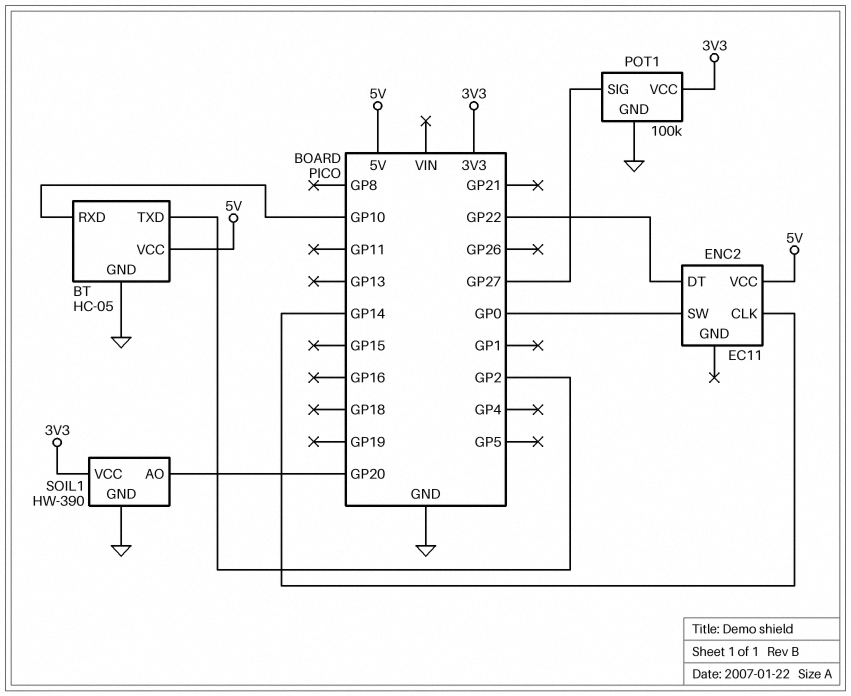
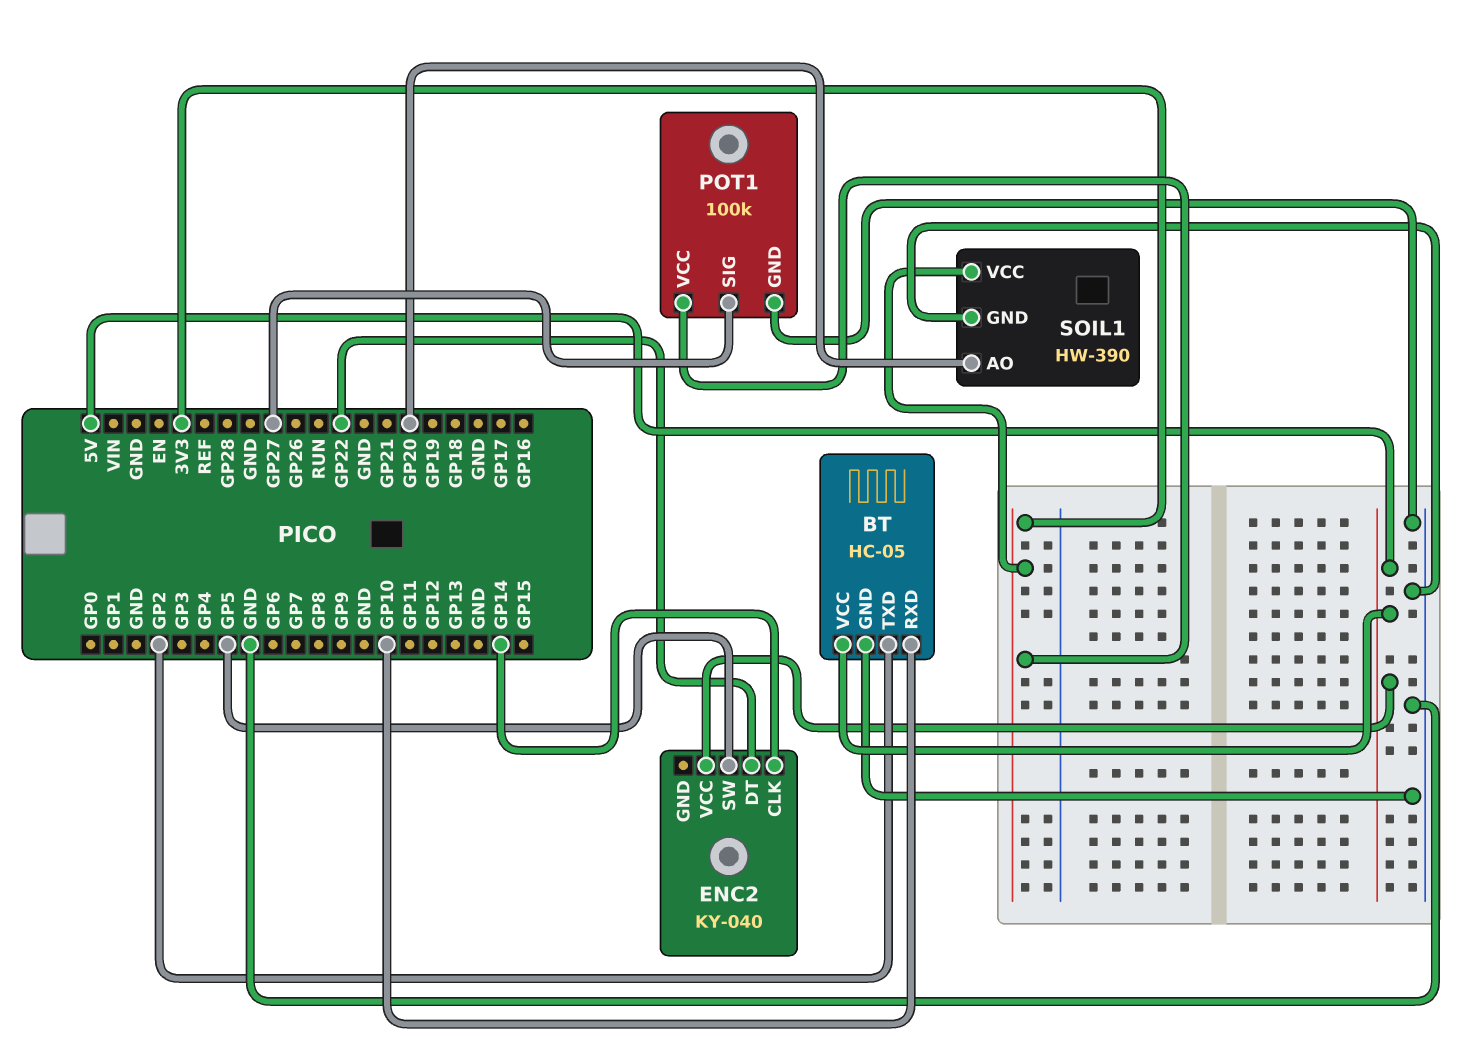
ENC2: EC11 -> KY-040
ENC2 pin SW: GP0 -> GP5

